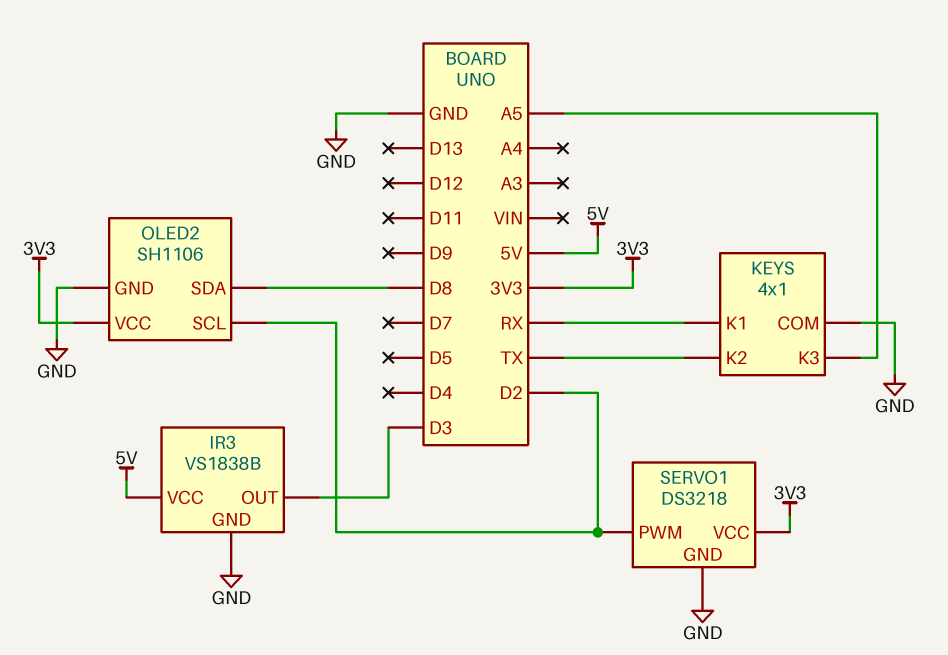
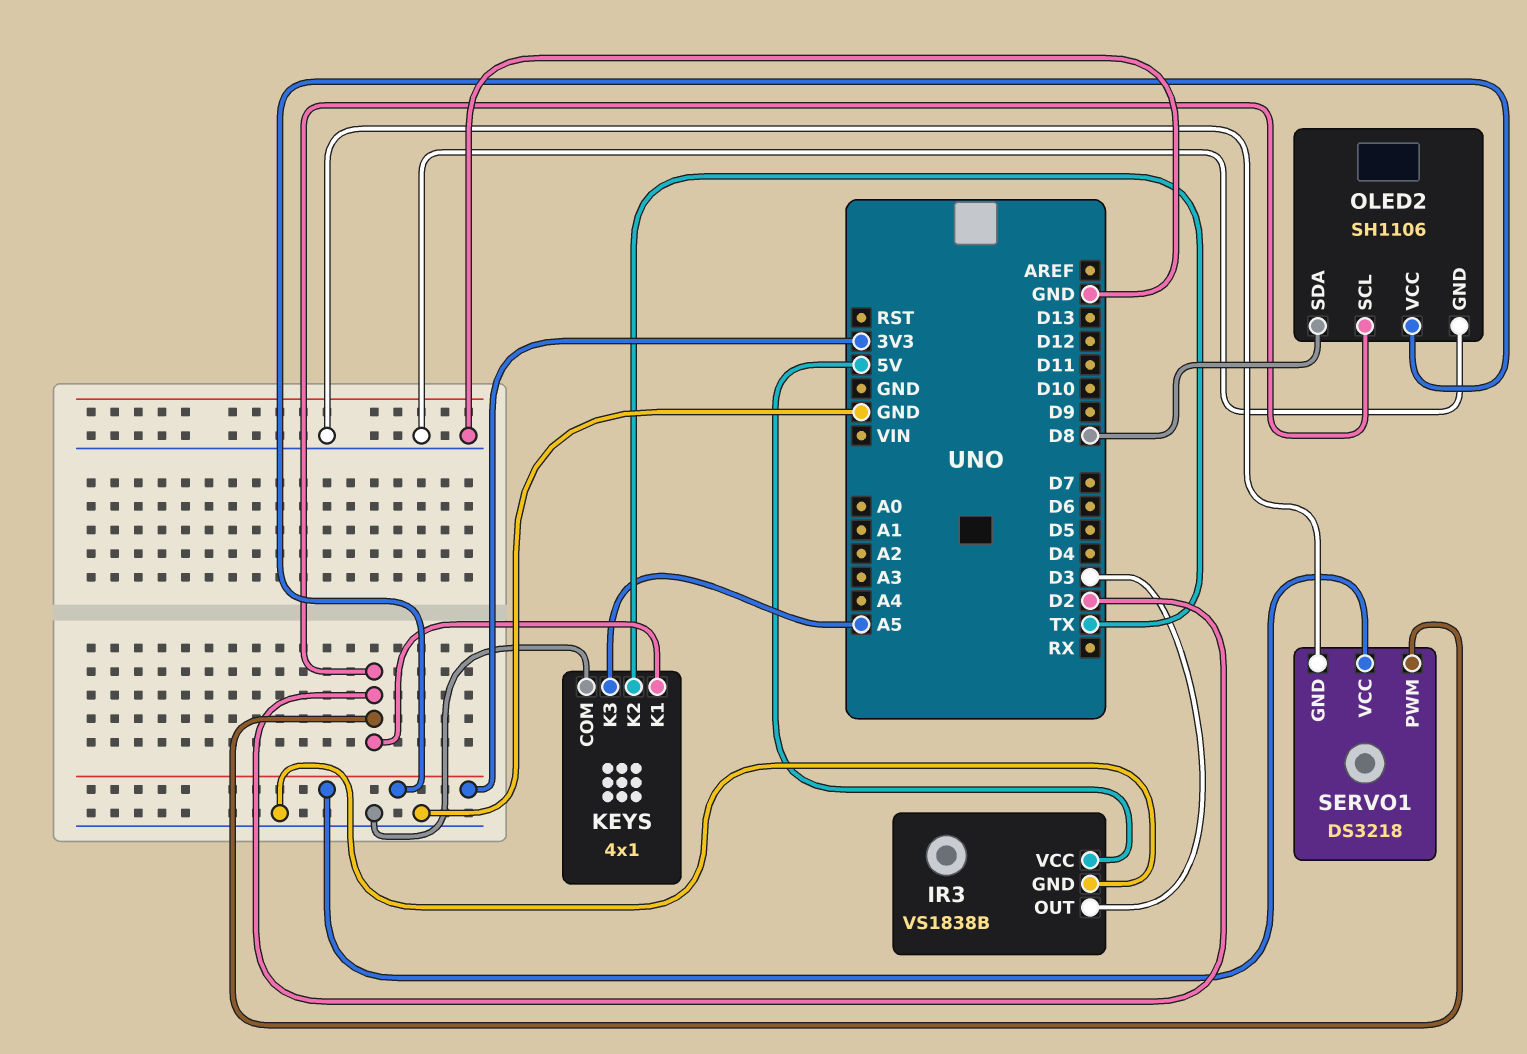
KEYS pin K1: RX -> D2

